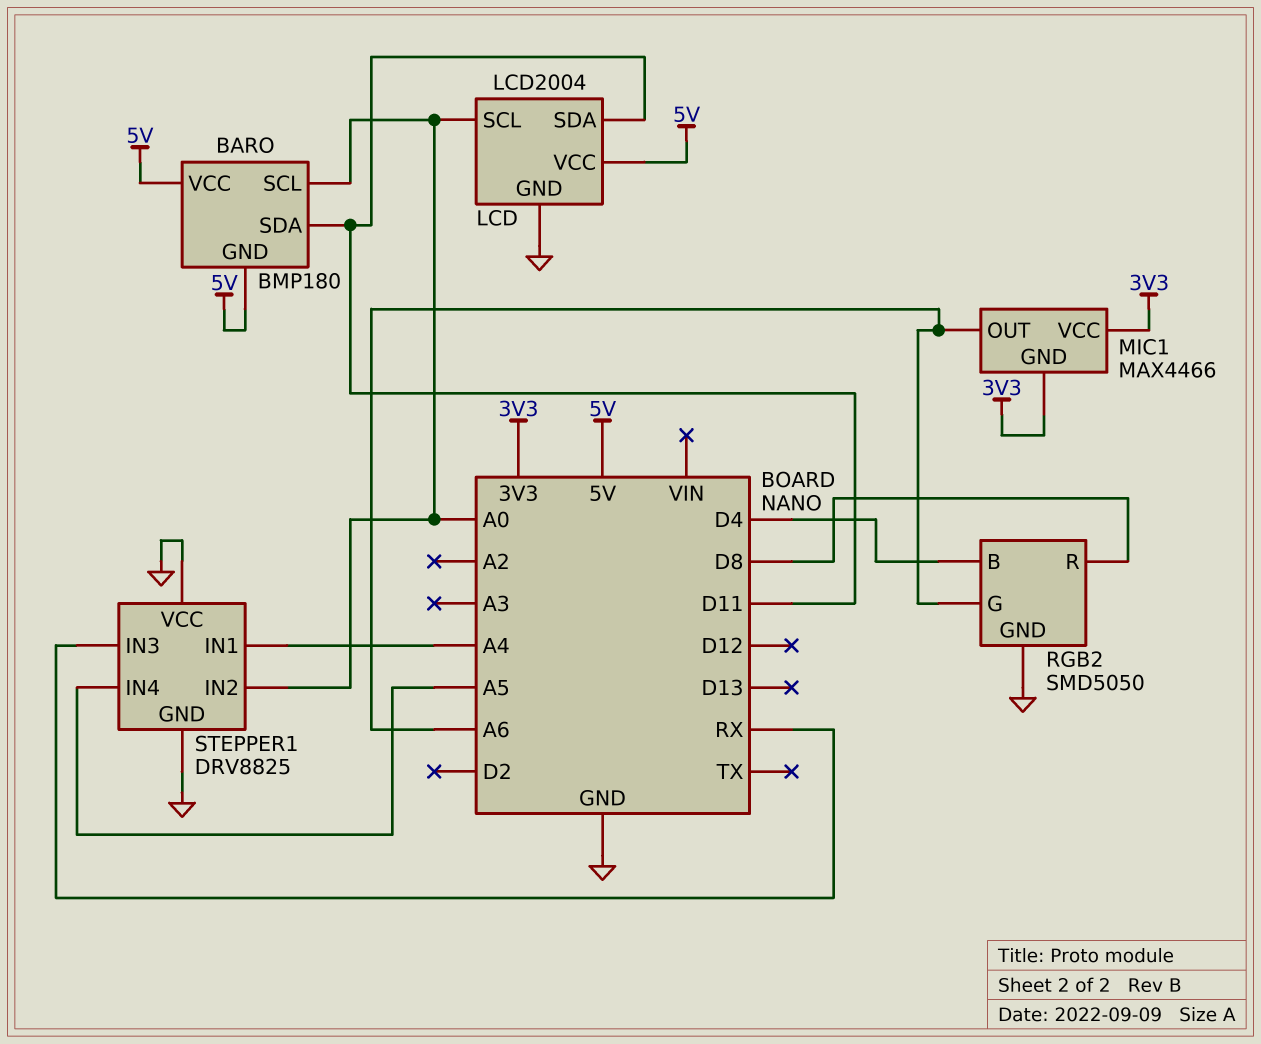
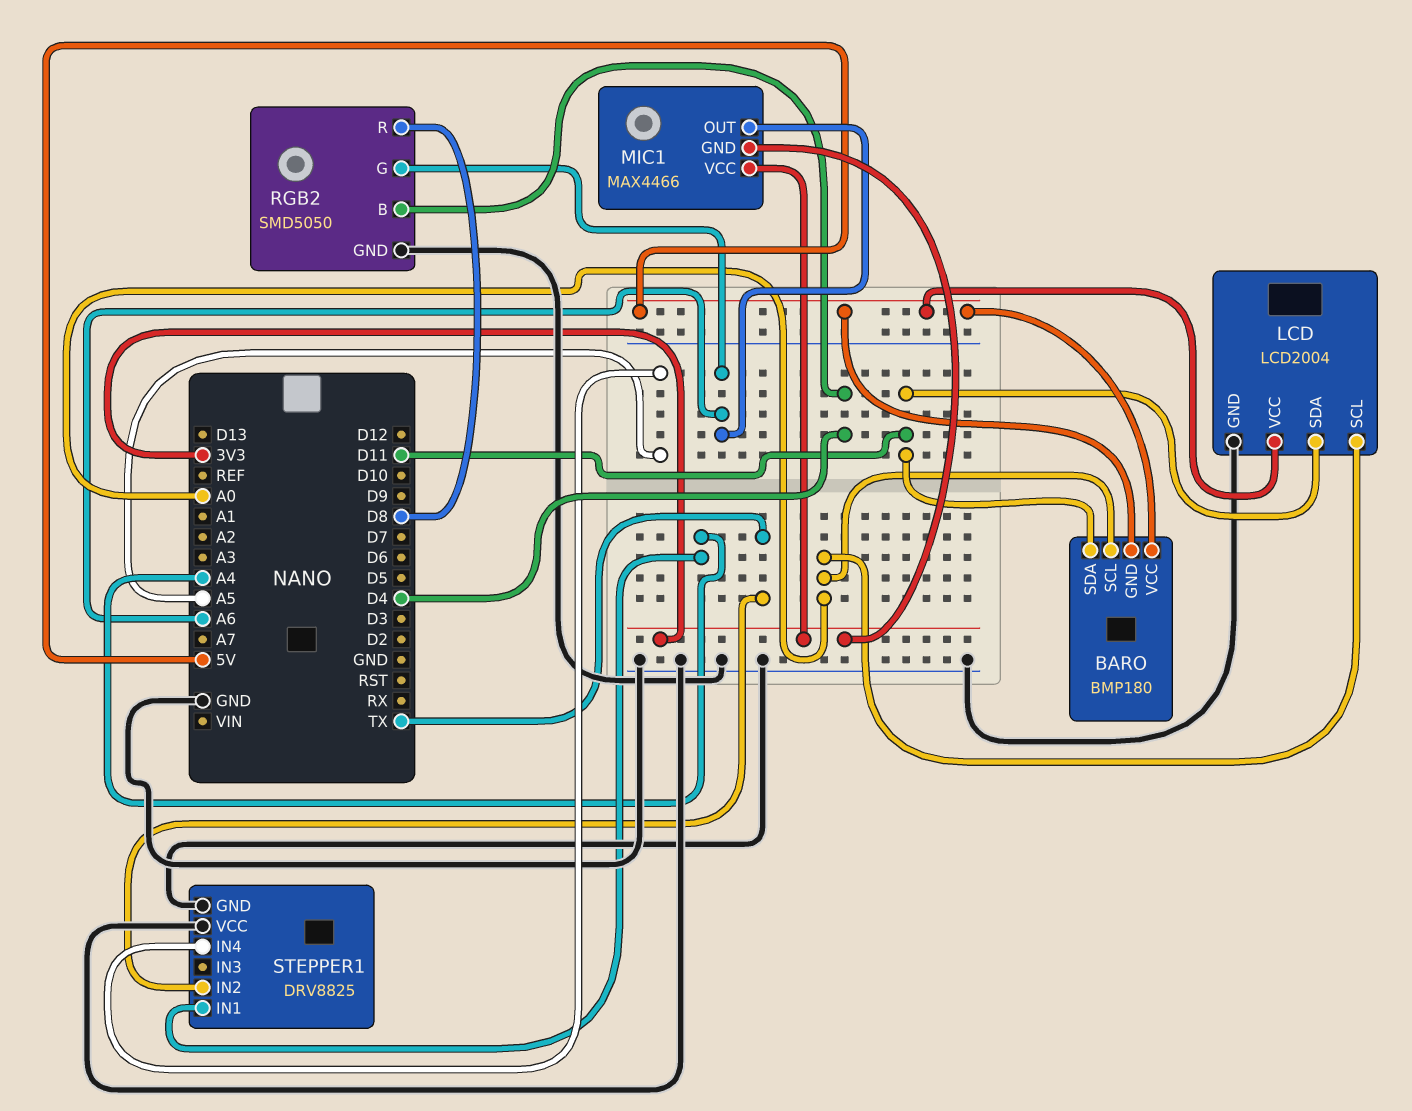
STEPPER1 pin IN2: A0 -> TX
STEPPER1 pin IN3: RX -> none

